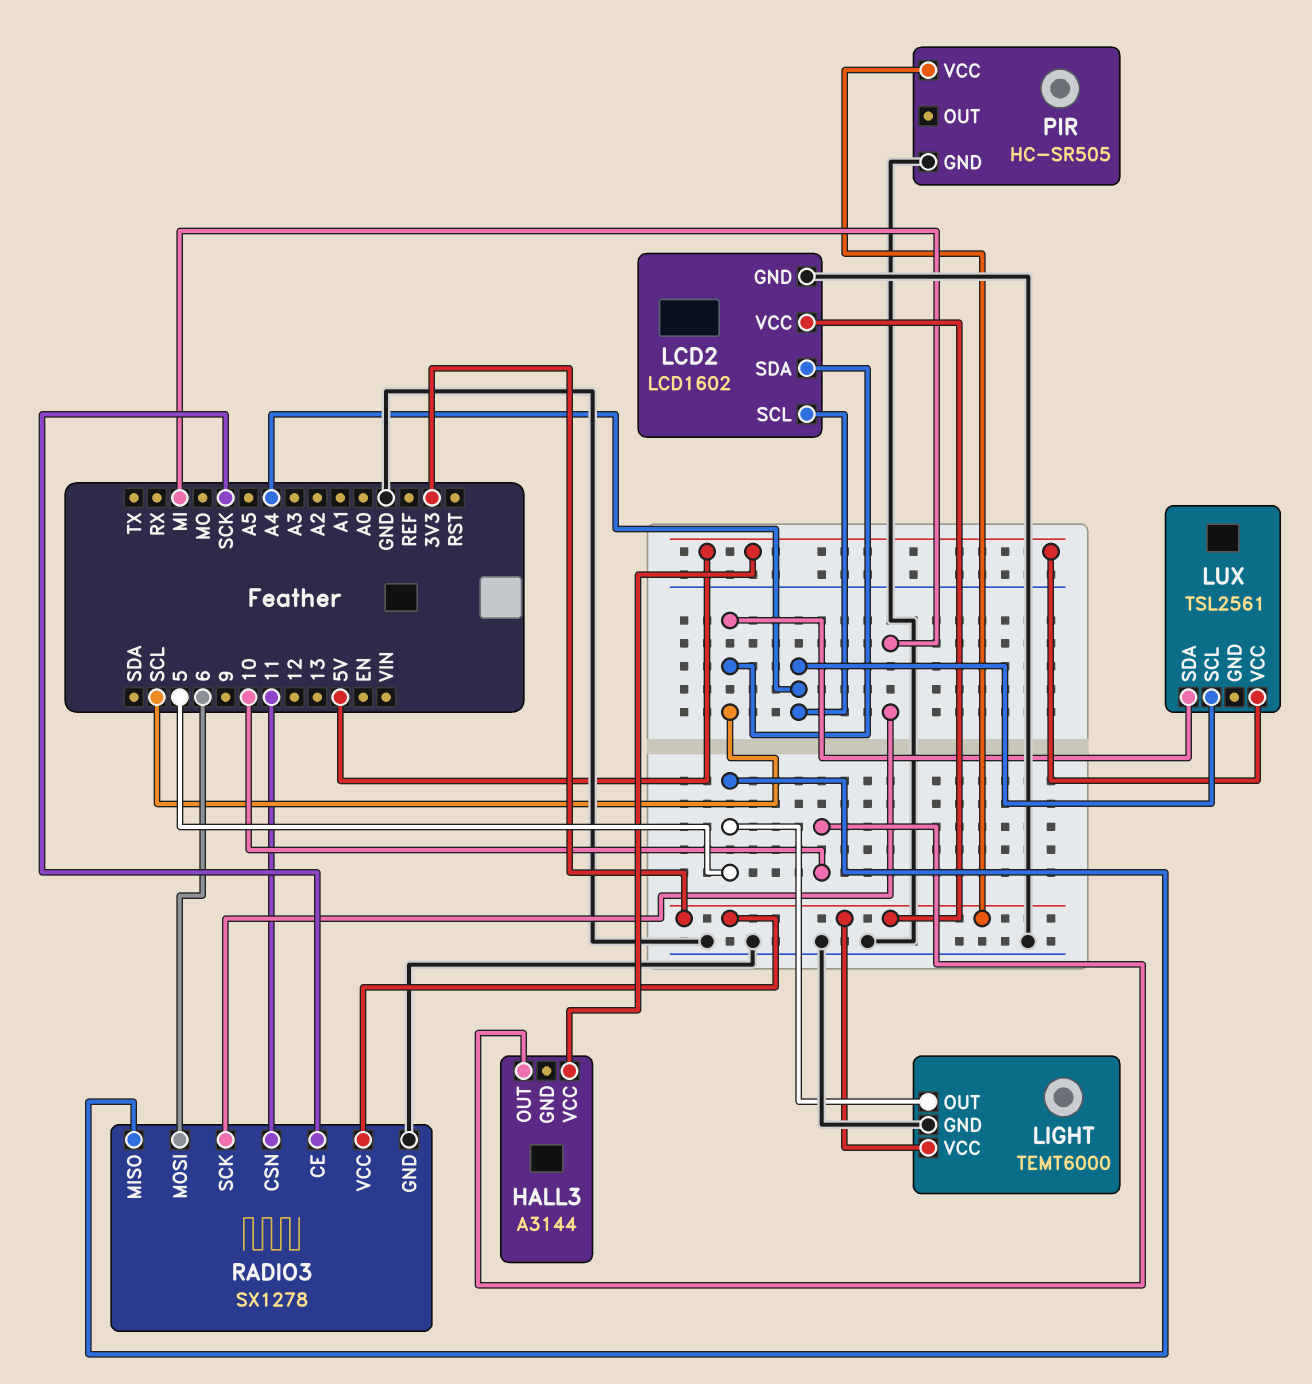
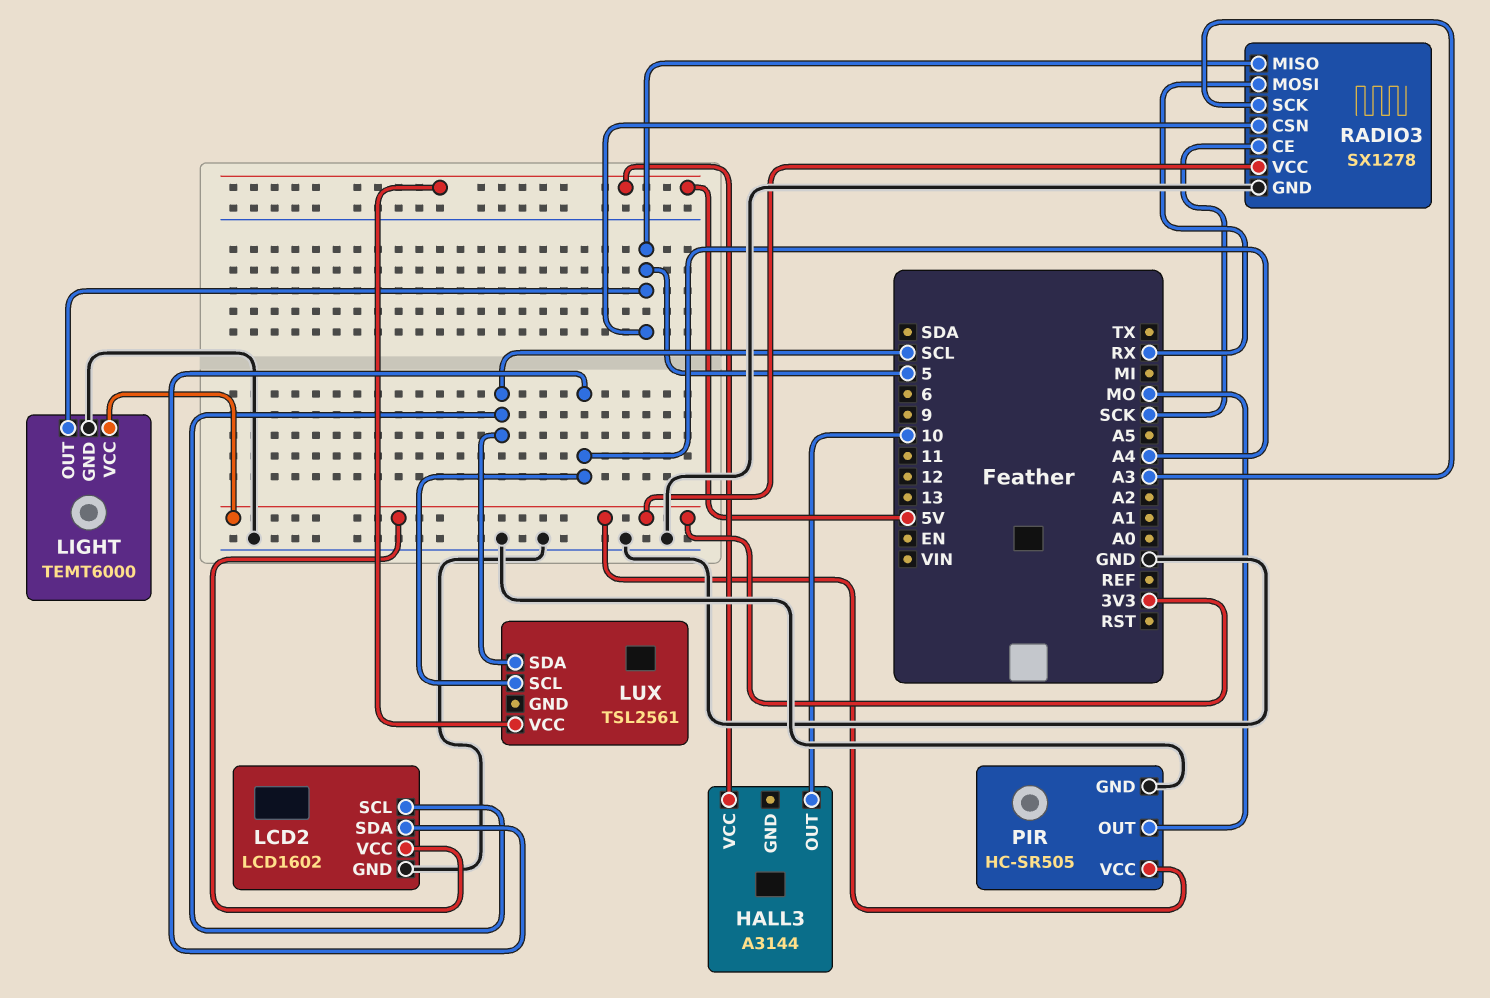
LCD2 pin SCL: A4 -> SCL
LCD2 pin SDA: SCL -> A4
PIR pin OUT: none -> MO
RADIO3 pin CSN: 11 -> 5
RADIO3 pin MOSI: 6 -> RX
RADIO3 pin SCK: MI -> A3

